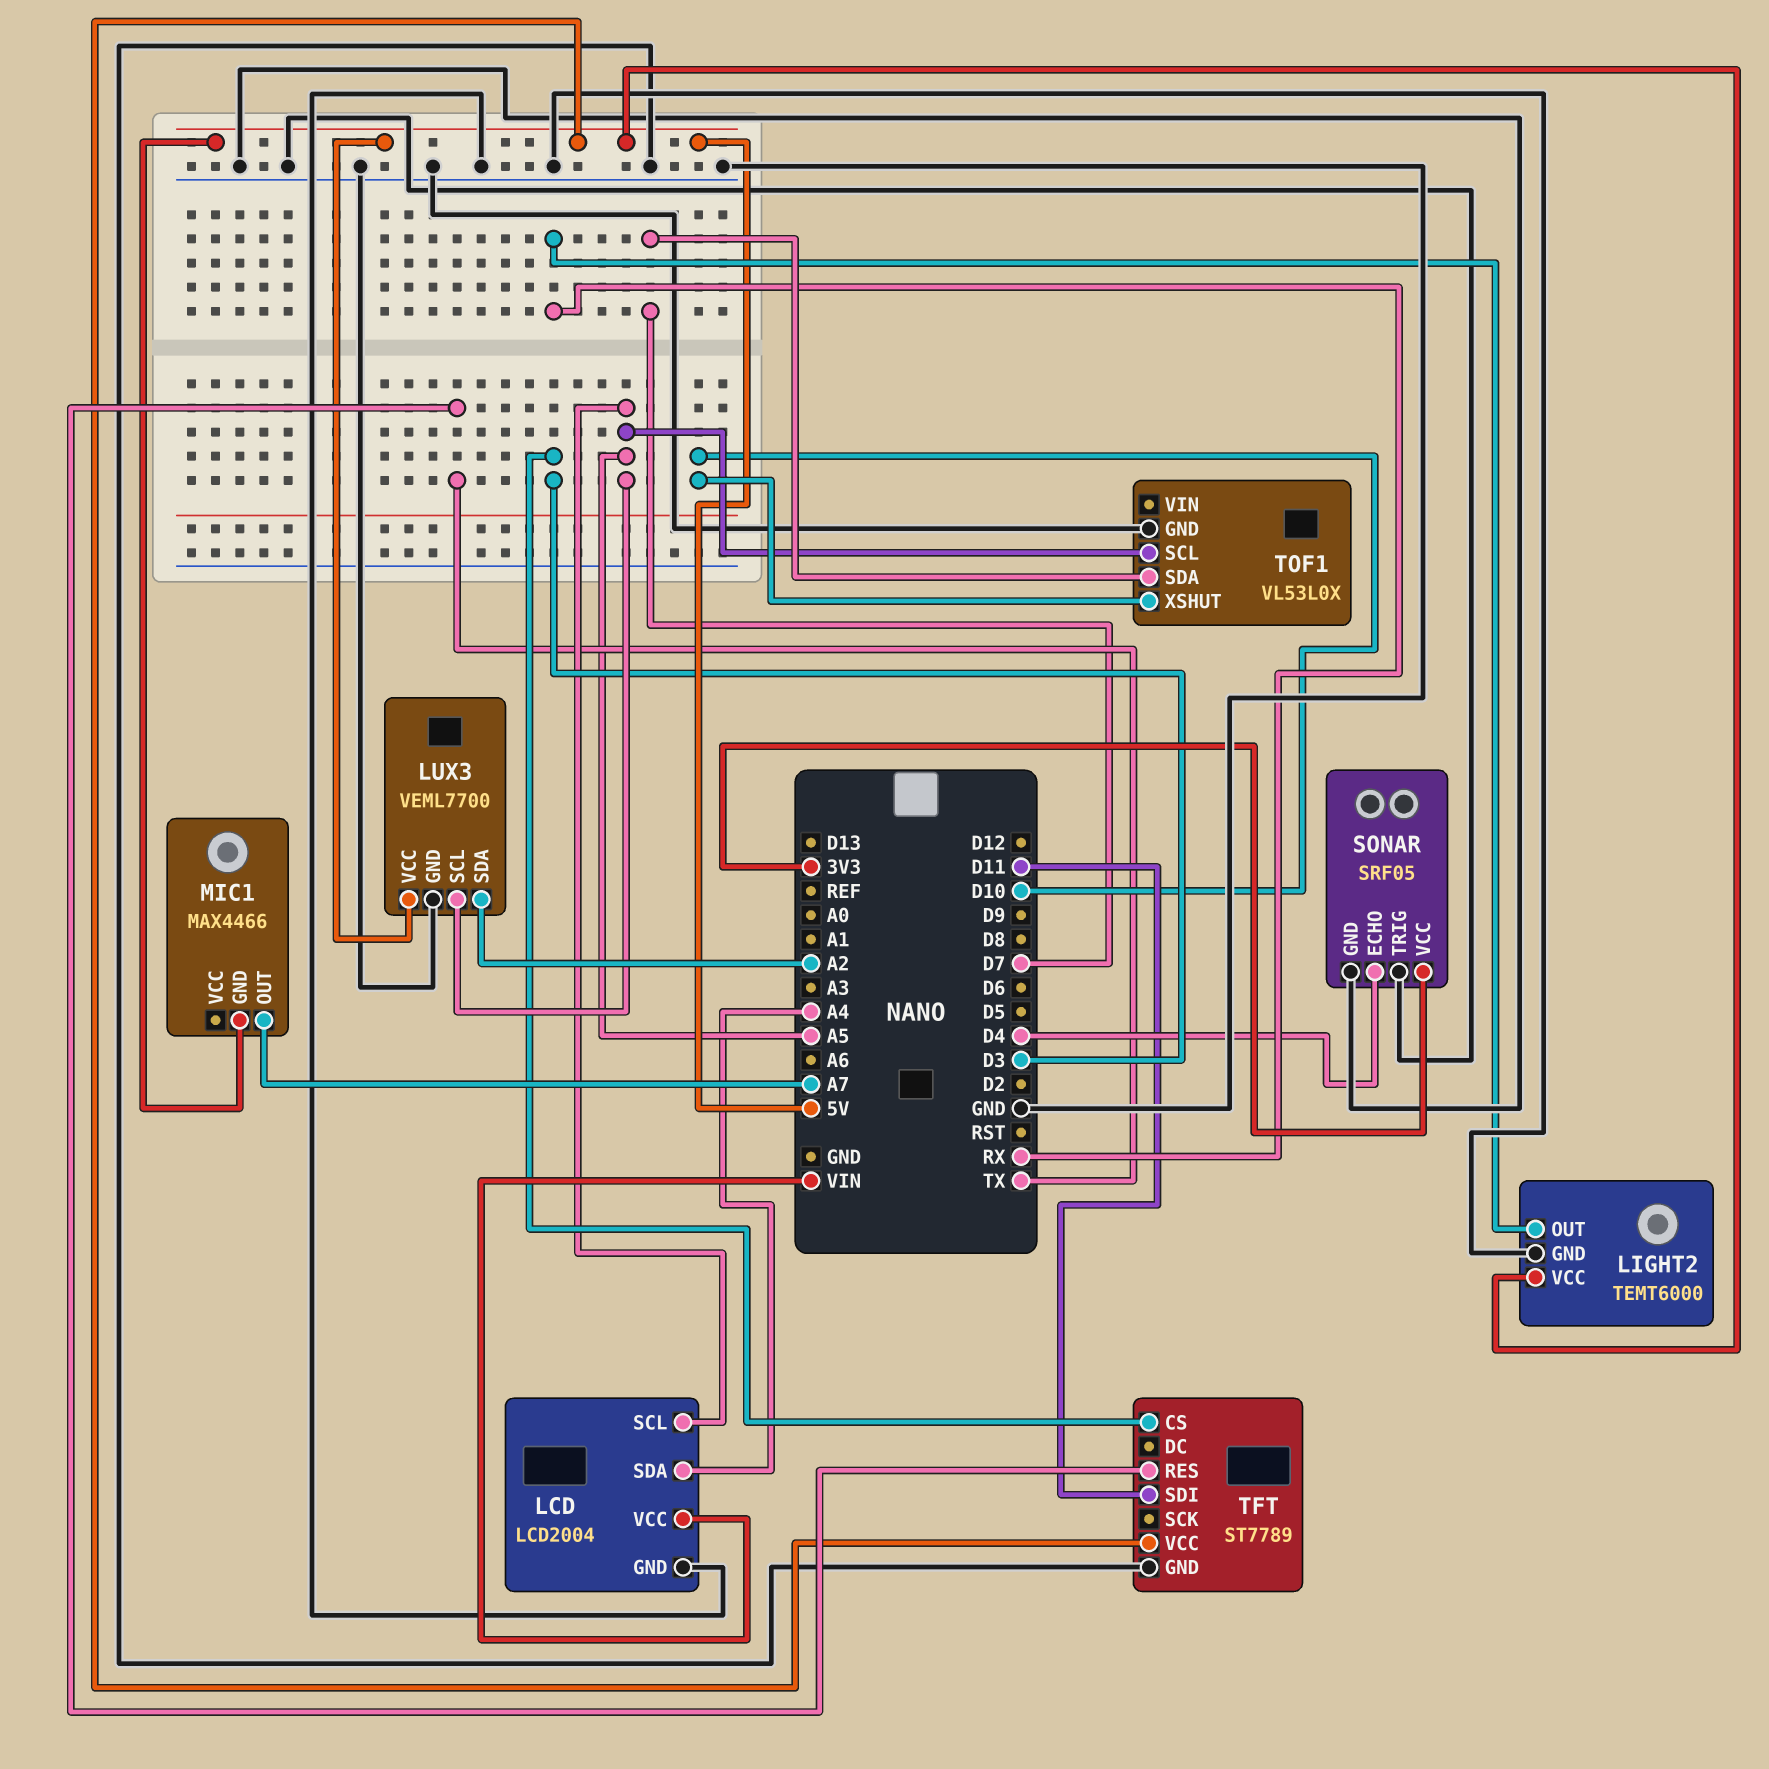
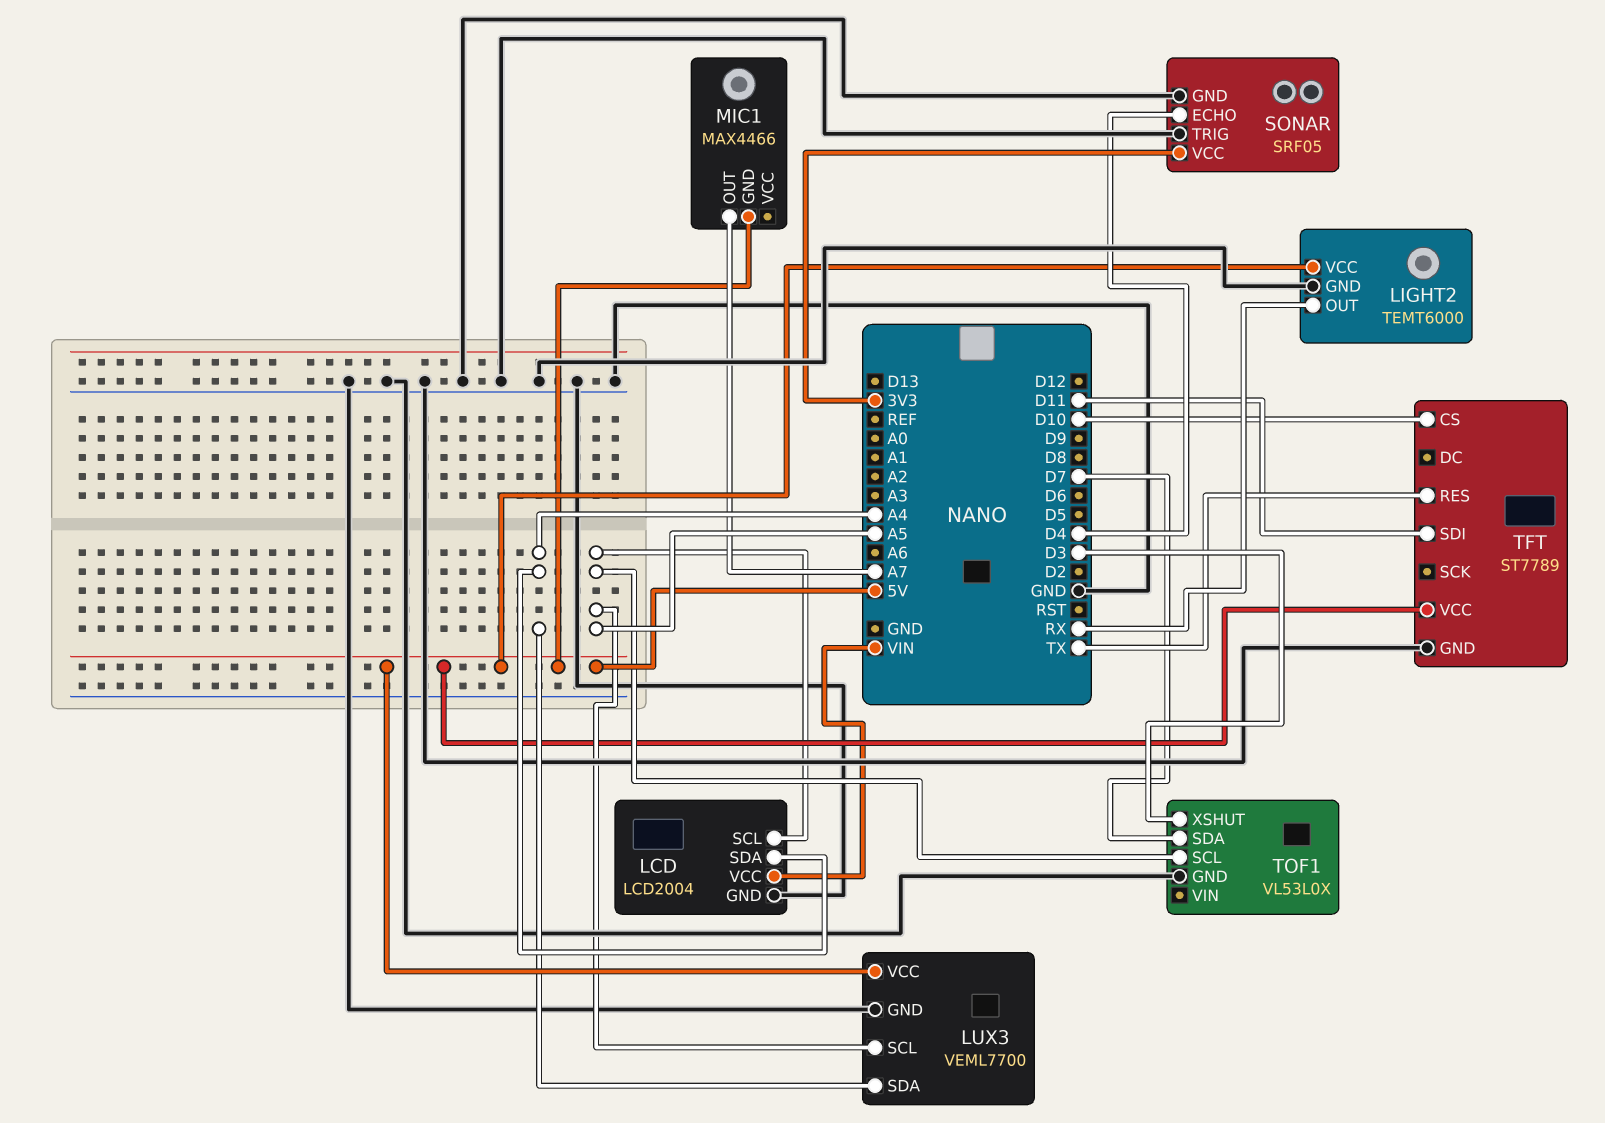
LUX3 pin SDA: A2 -> A4
TFT pin CS: D3 -> D10
TOF1 pin XSHUT: D10 -> D3

